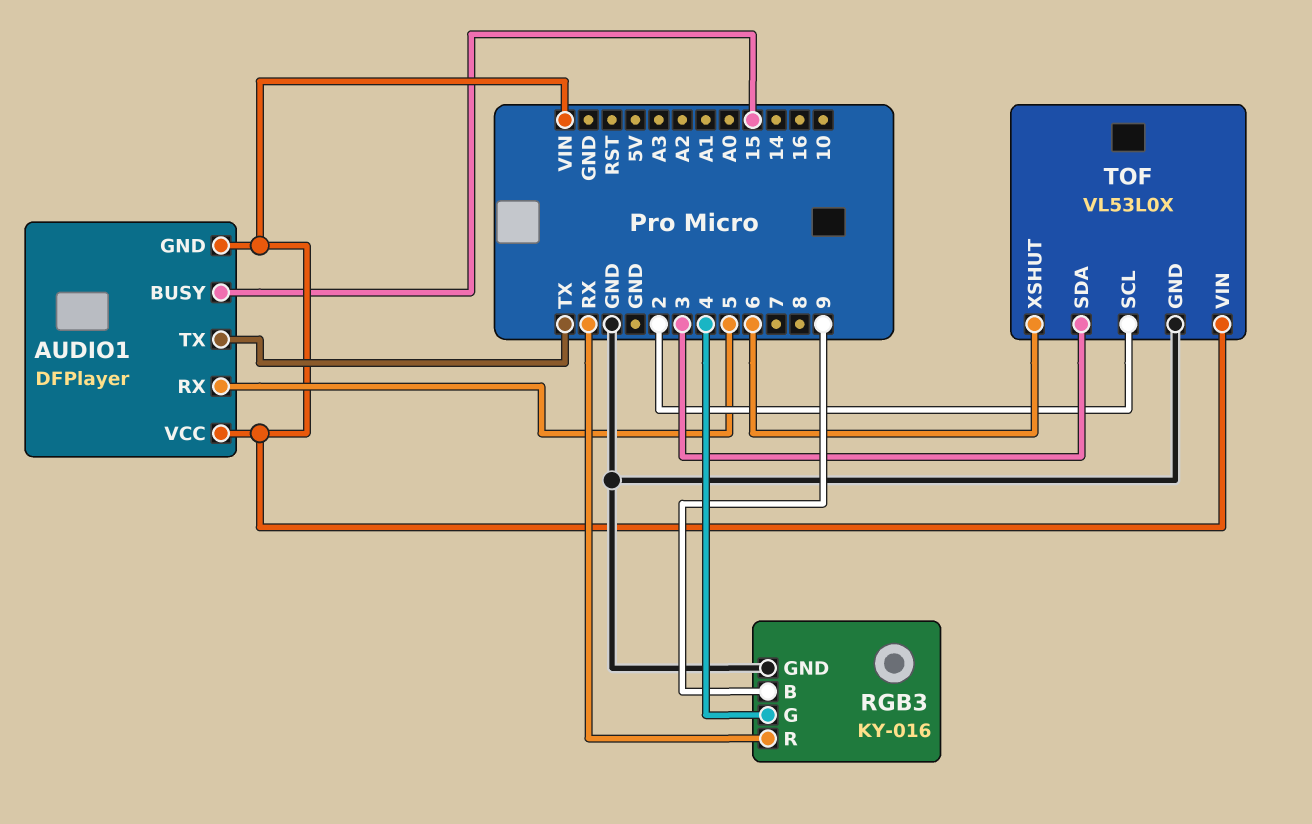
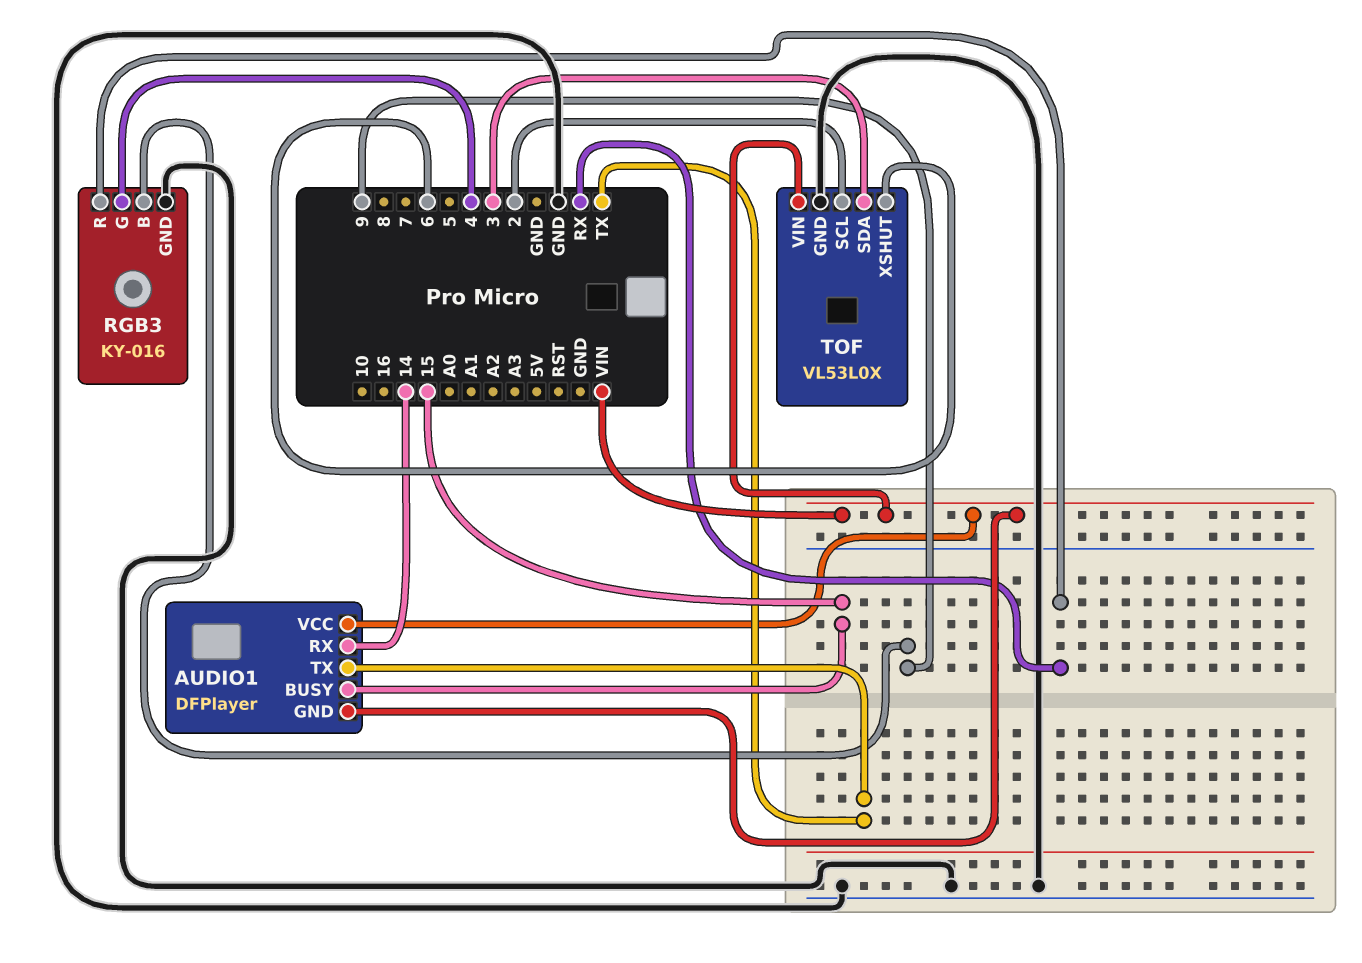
AUDIO1 pin RX: 5 -> 14

